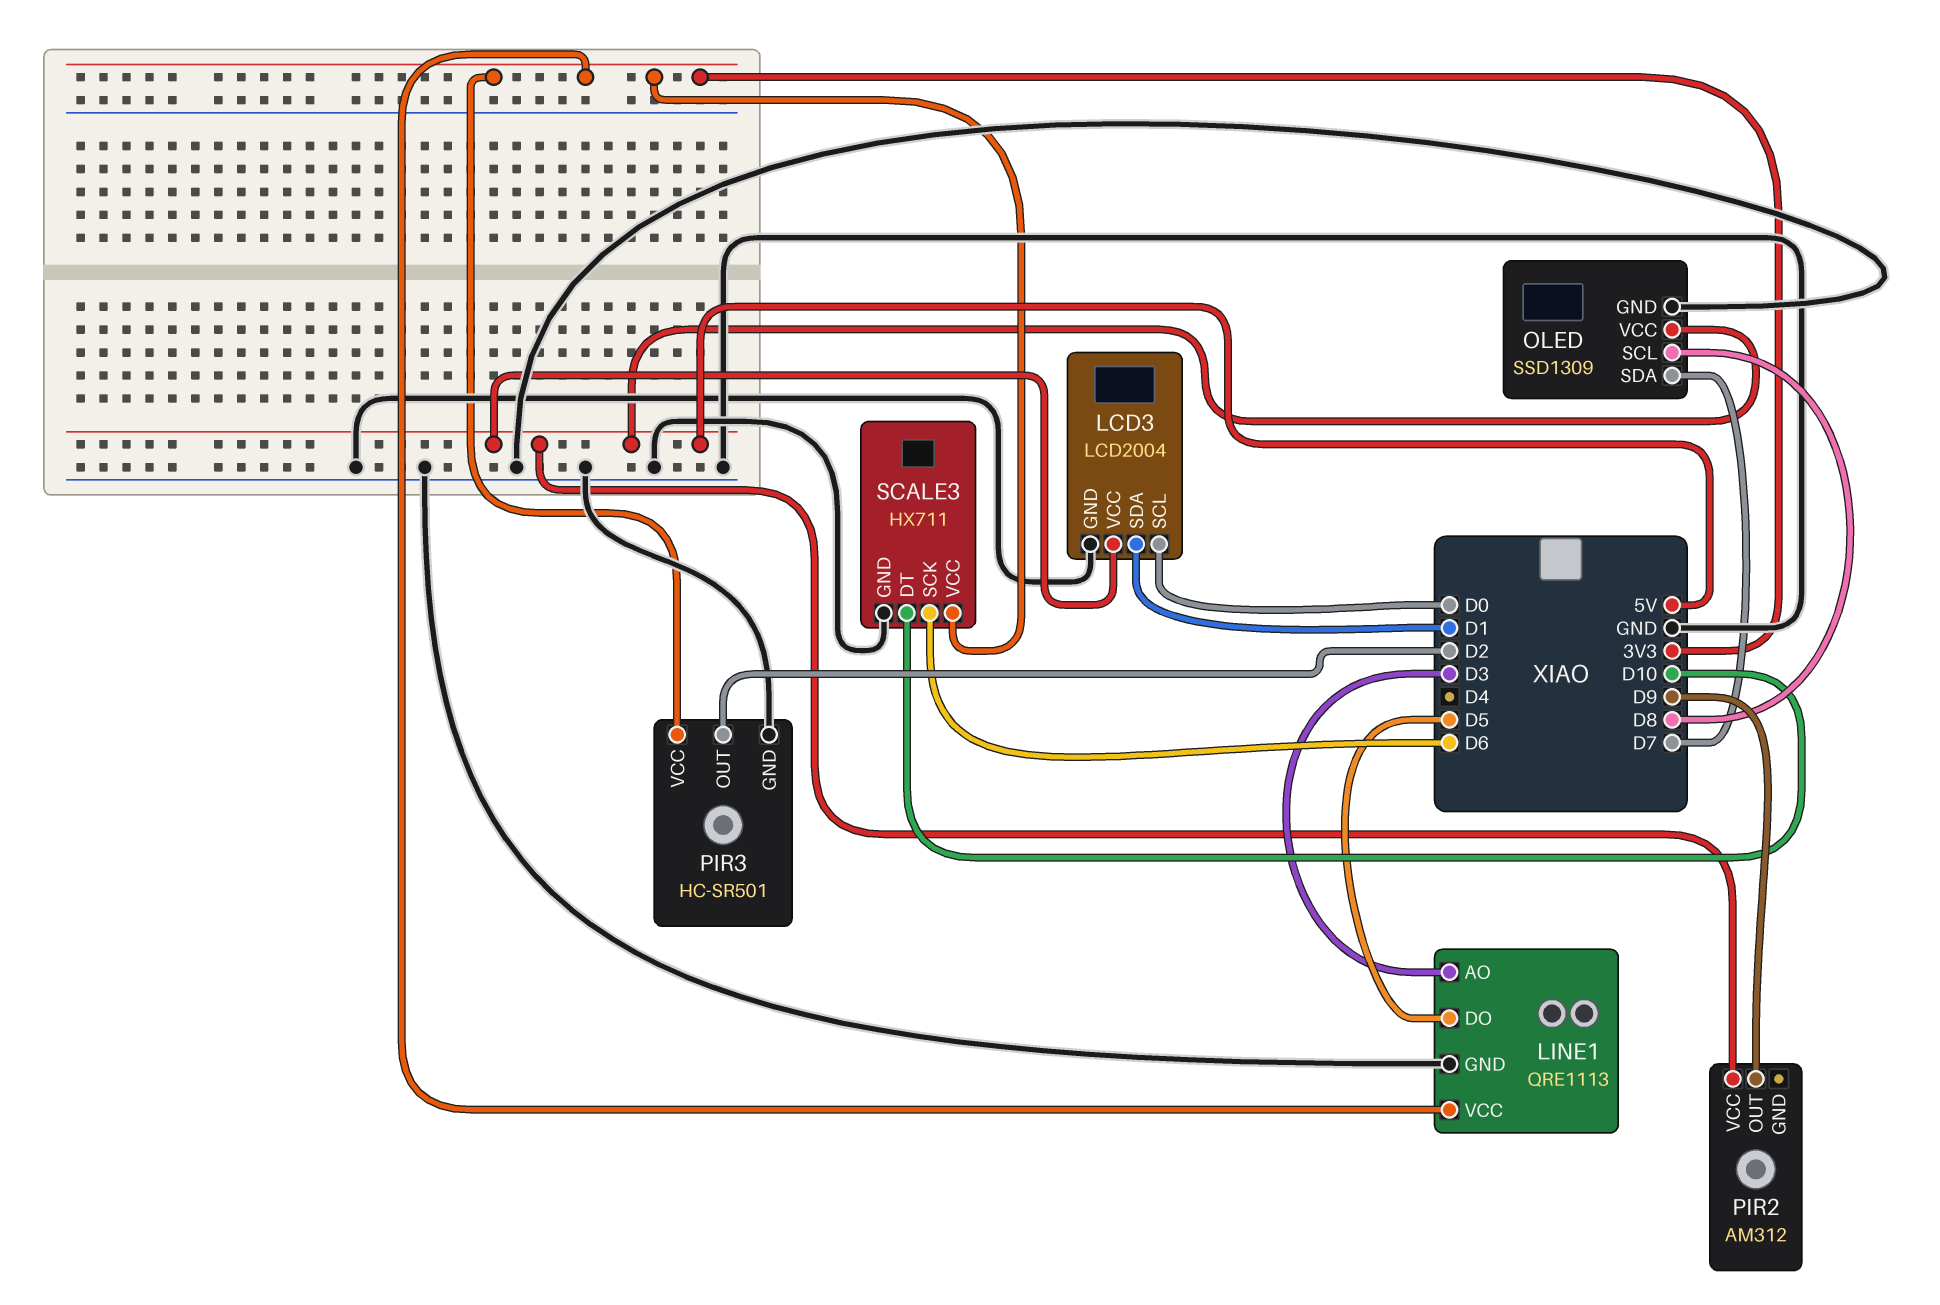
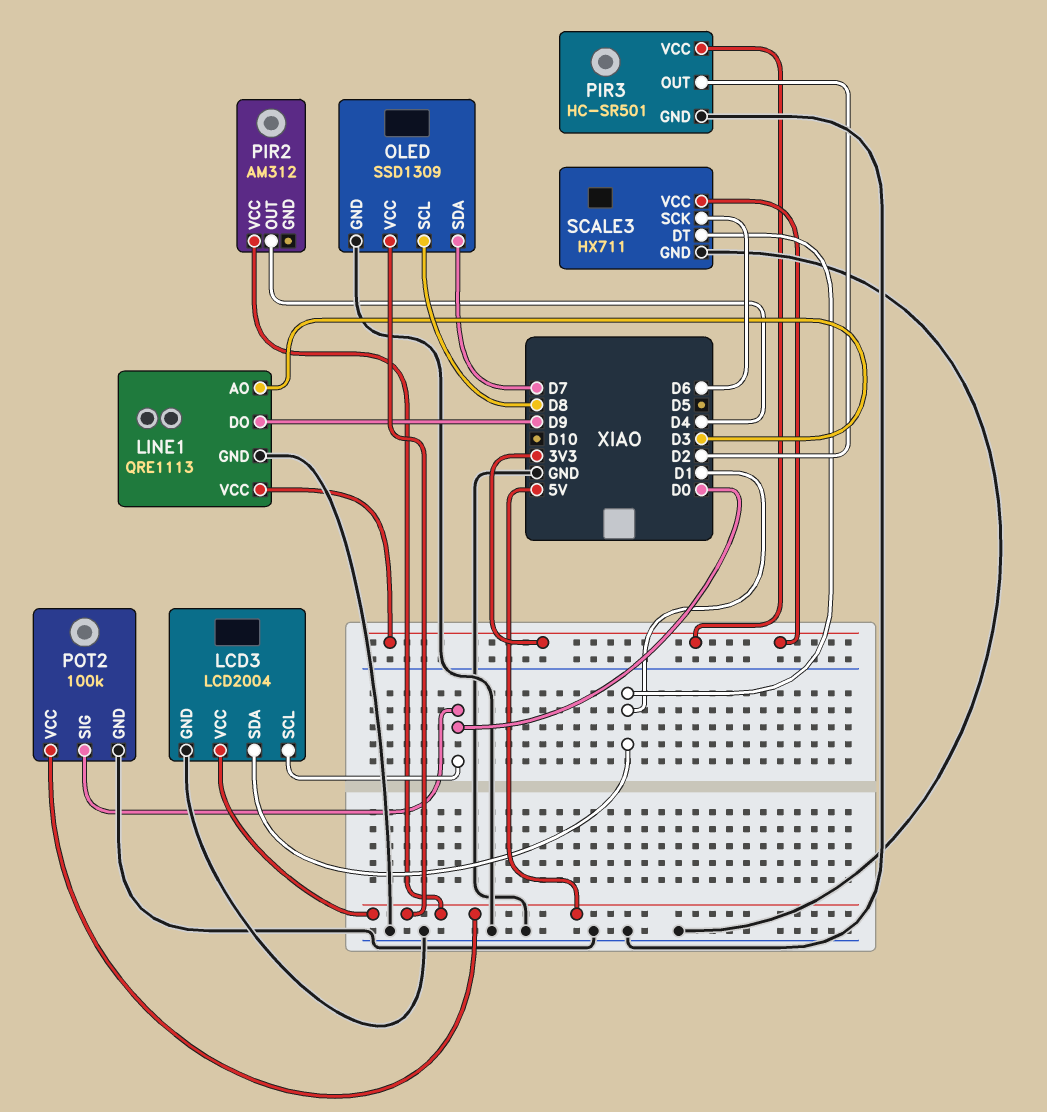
LINE1 pin DO: D5 -> D9
PIR2 pin OUT: D9 -> D4
POT2: none -> 100k
POT2 pin GND: none -> GND
POT2 pin SIG: none -> D0
POT2 pin VCC: none -> 5V
SCALE3 pin DT: D10 -> D1

